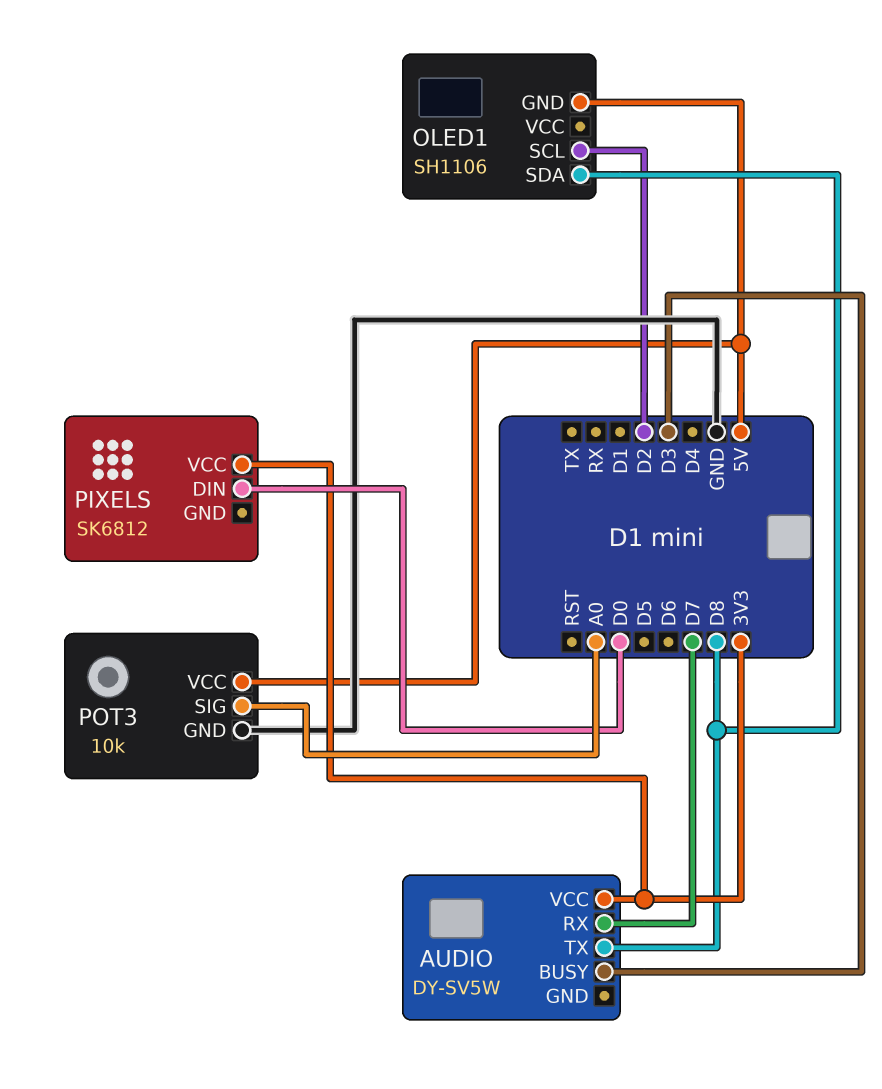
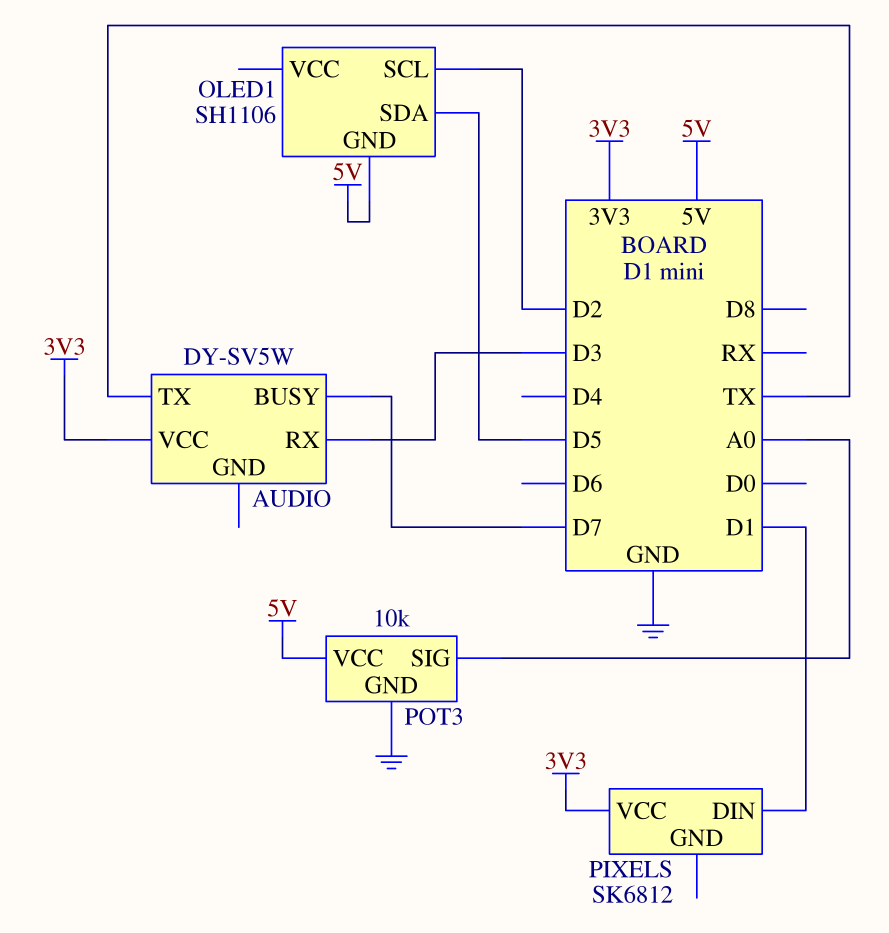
AUDIO pin BUSY: D3 -> D7
AUDIO pin RX: D7 -> D3
AUDIO pin TX: D8 -> TX
OLED1 pin SDA: D8 -> D5
PIXELS pin DIN: D0 -> D1

